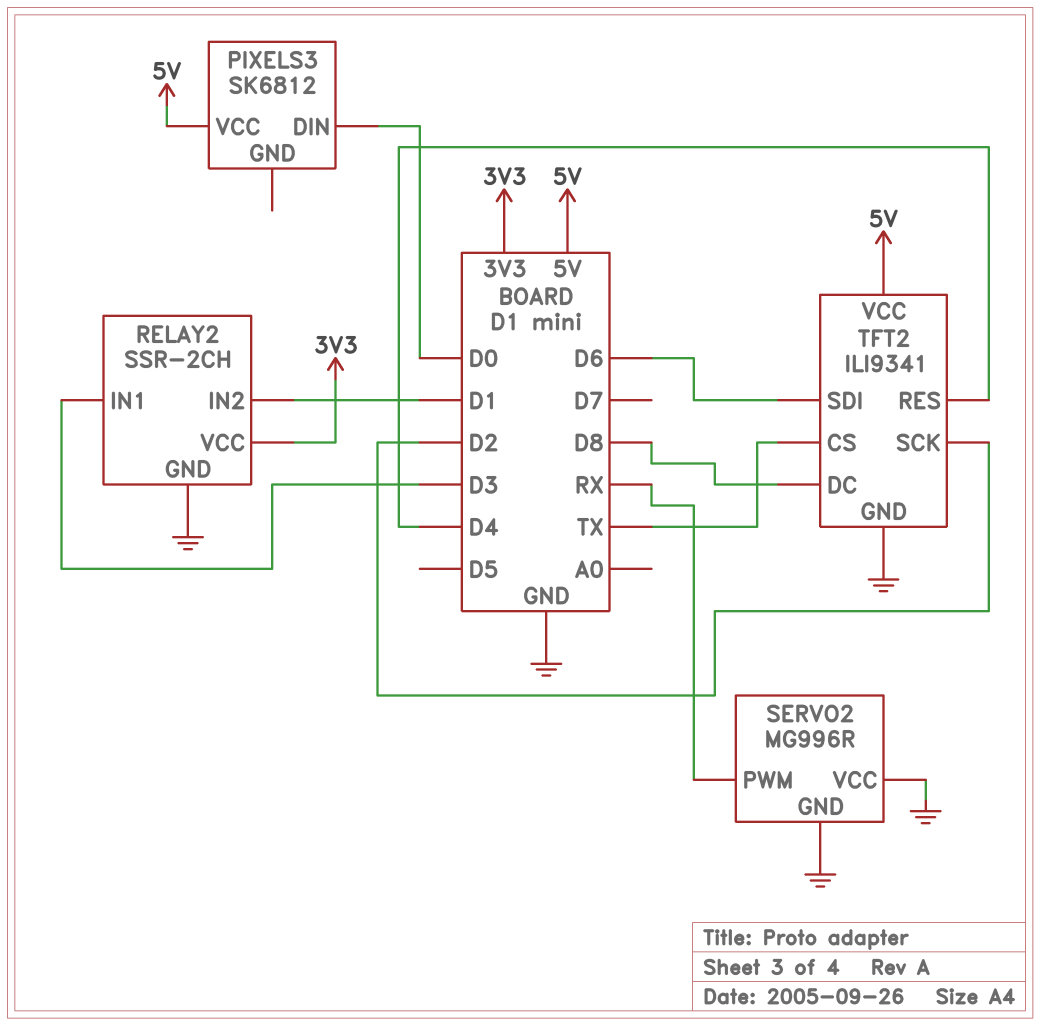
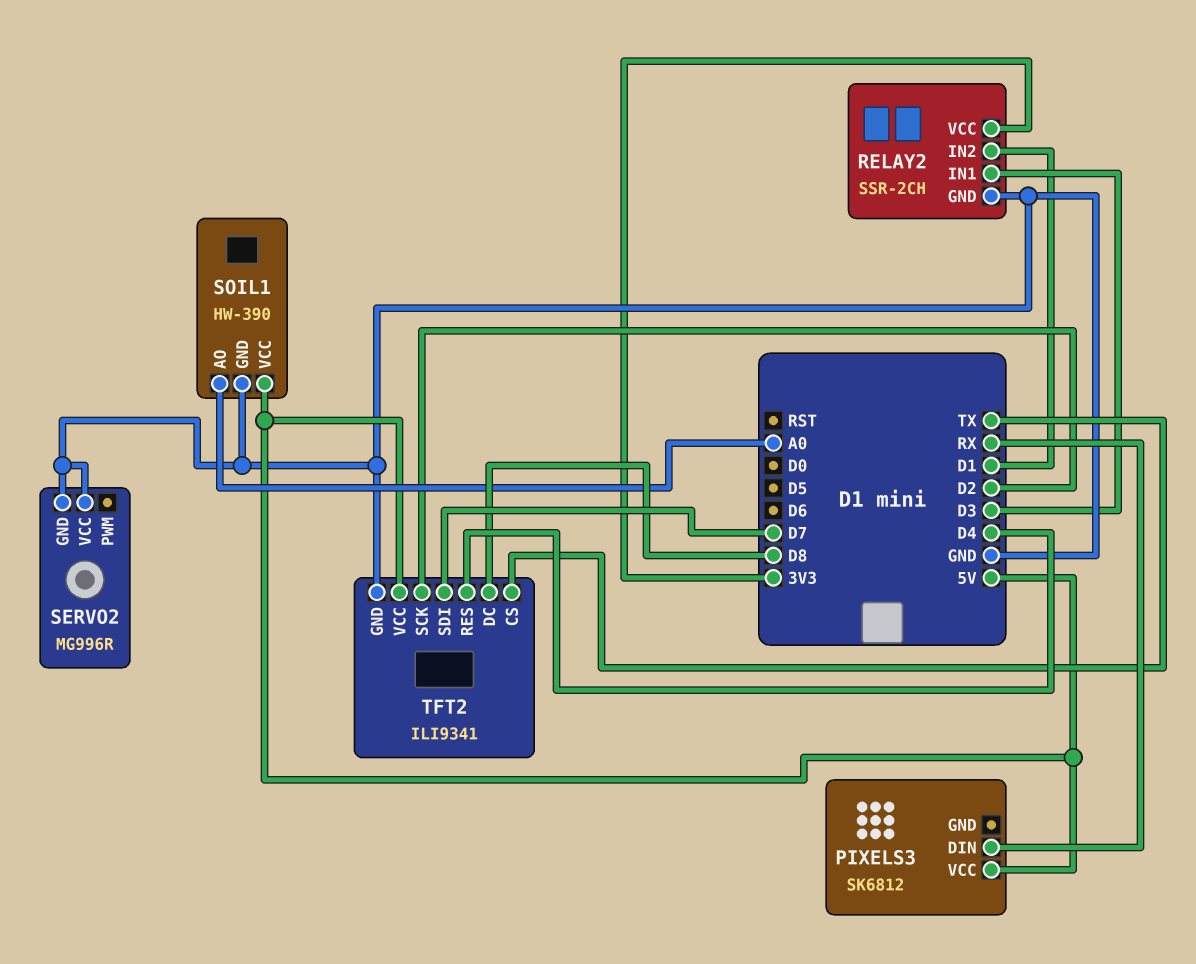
PIXELS3 pin DIN: D0 -> RX
SERVO2 pin PWM: RX -> none
SOIL1: none -> HW-390
SOIL1 pin AO: none -> A0
SOIL1 pin GND: none -> GND
SOIL1 pin VCC: none -> 5V
TFT2 pin SDI: D6 -> D7

